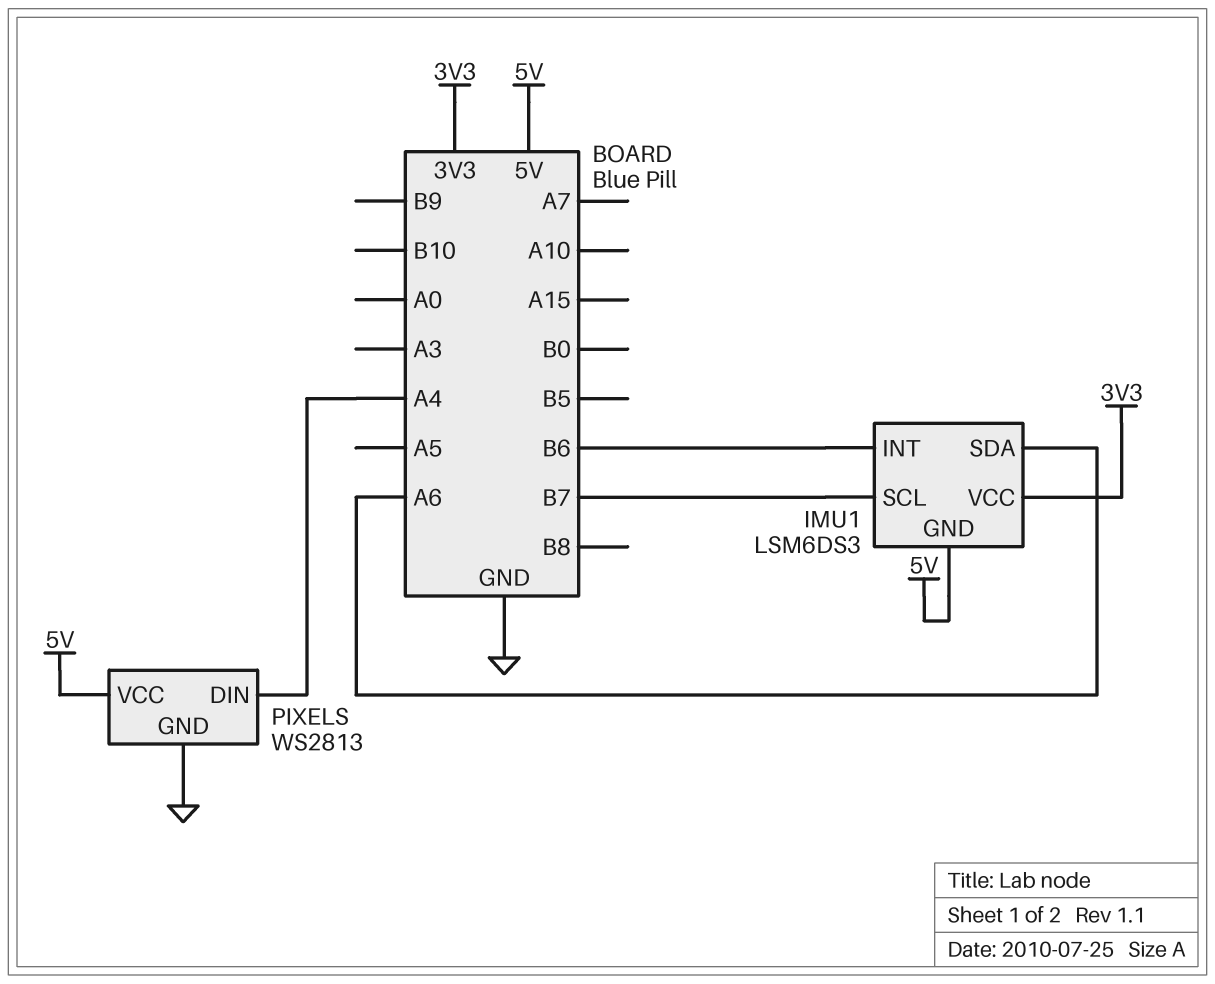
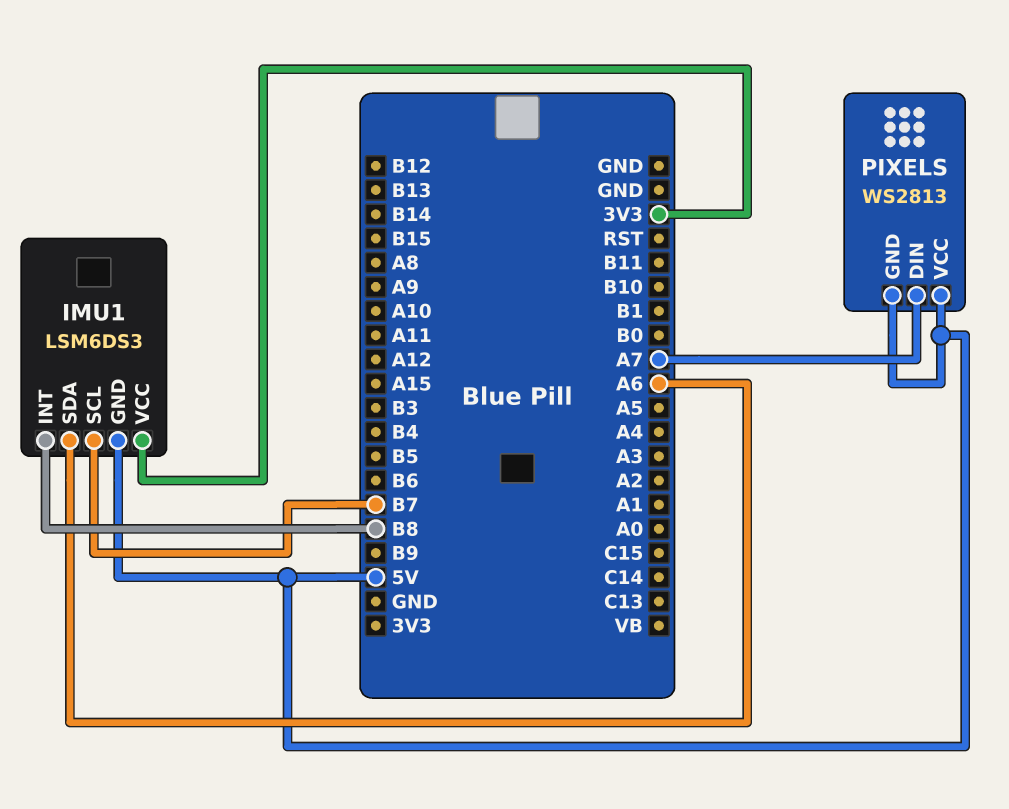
IMU1 pin INT: B6 -> B8
PIXELS pin DIN: A4 -> A7
PIXELS pin GND: GND -> 5V

